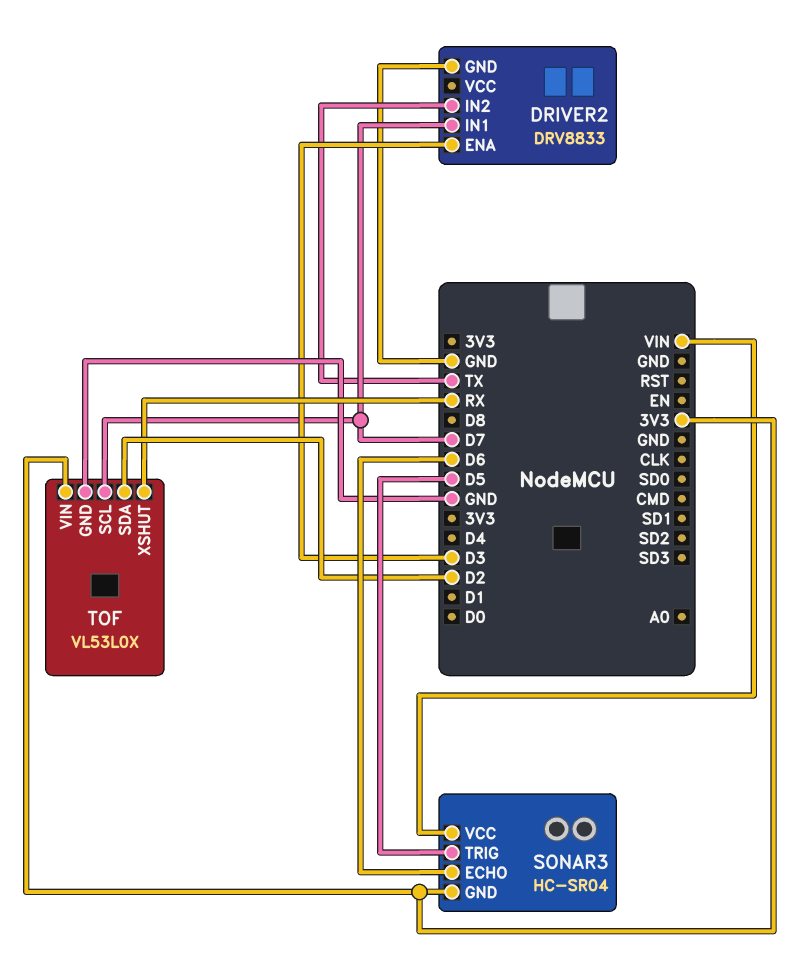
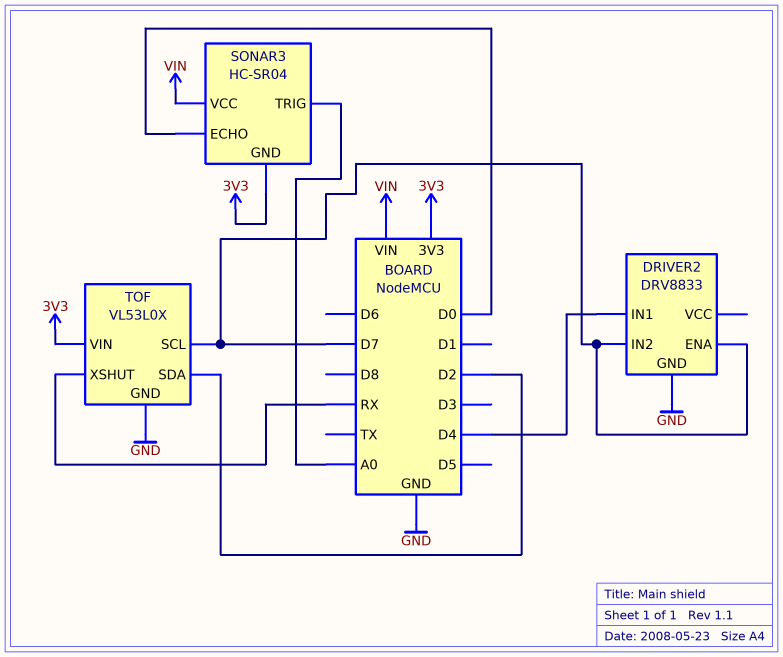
DRIVER2 pin ENA: D3 -> D7
DRIVER2 pin IN1: D7 -> D4
DRIVER2 pin IN2: TX -> D7
SONAR3 pin ECHO: D6 -> D0
SONAR3 pin TRIG: D5 -> A0

